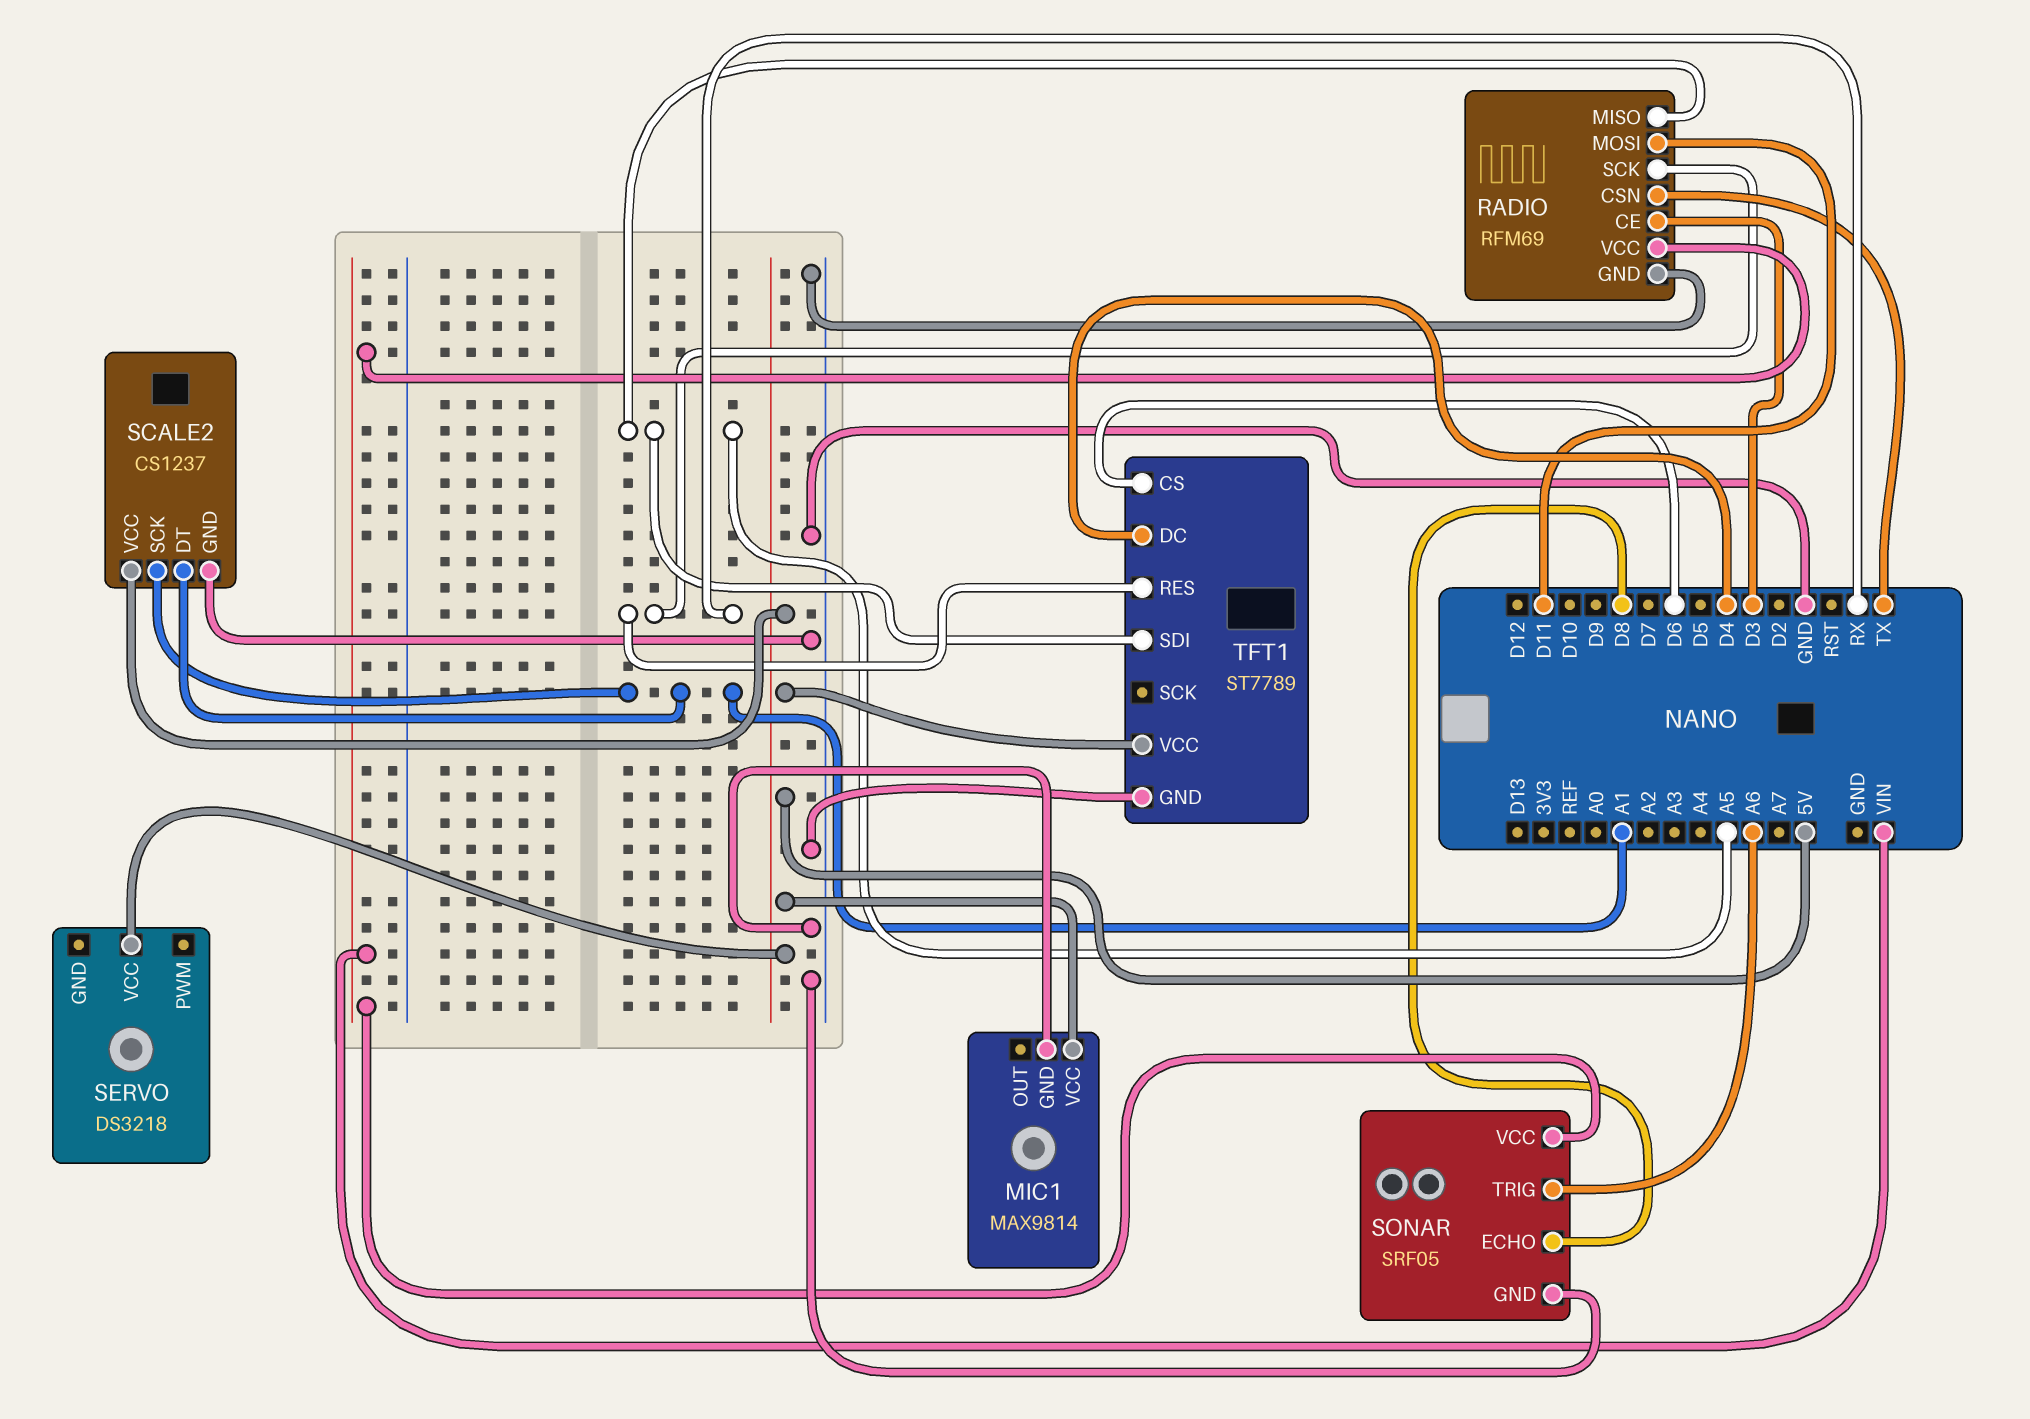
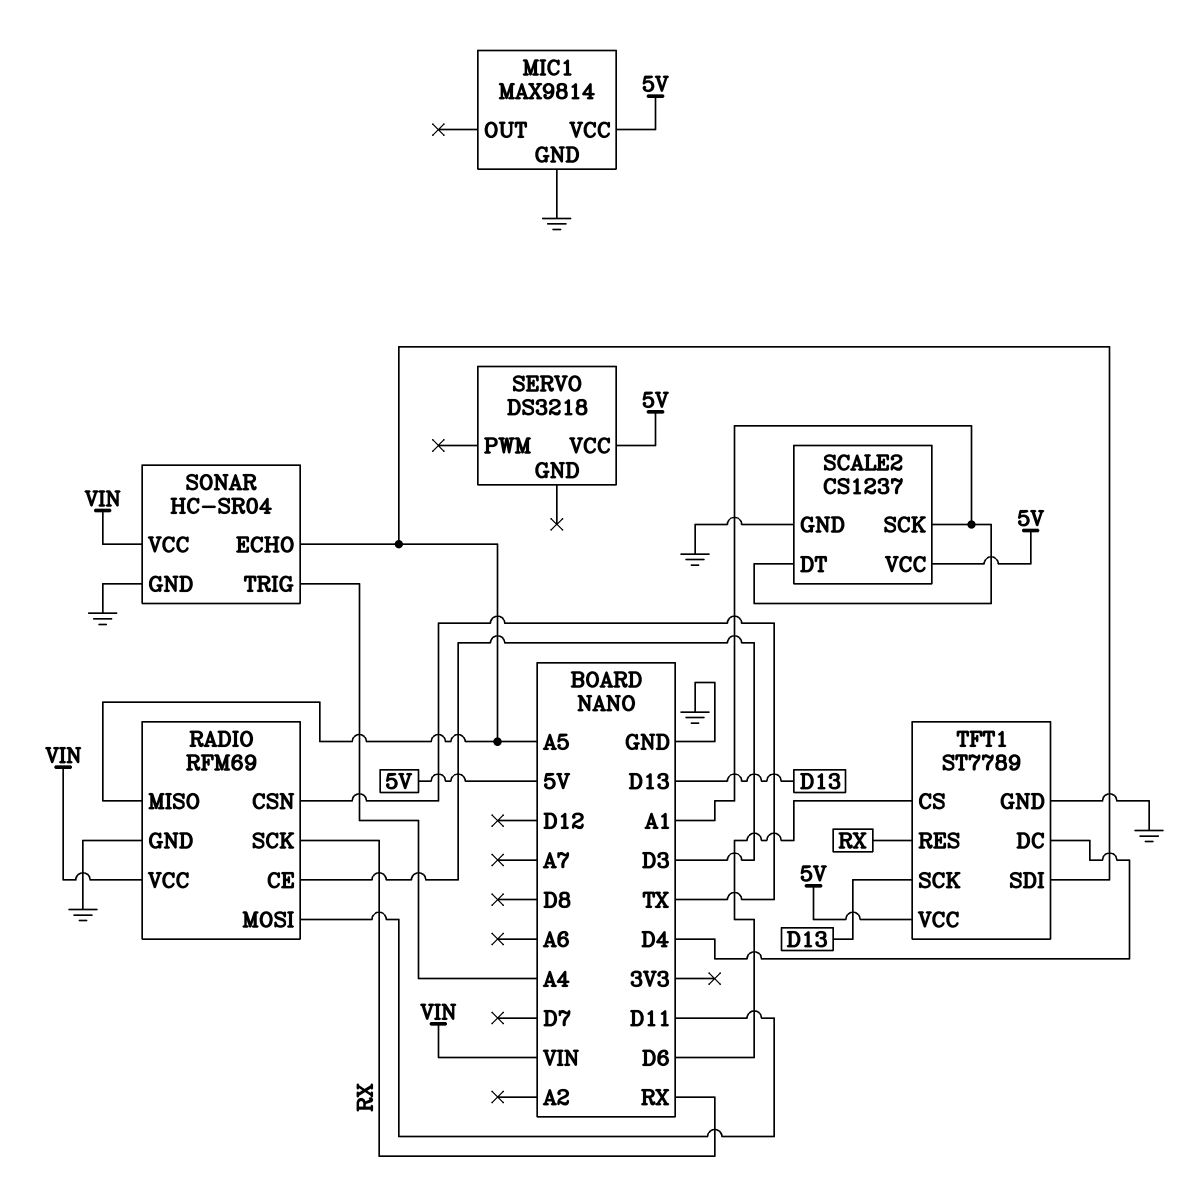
SONAR: SRF05 -> HC-SR04
SONAR pin ECHO: D8 -> A5
SONAR pin TRIG: A6 -> A4
TFT1 pin SCK: none -> D13

